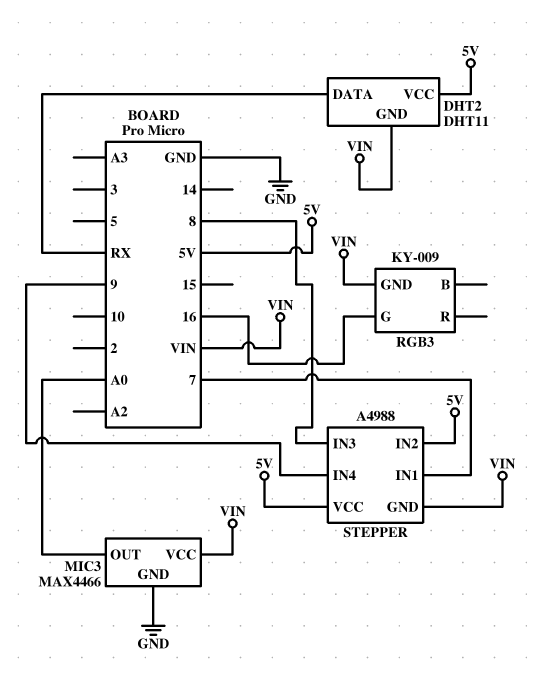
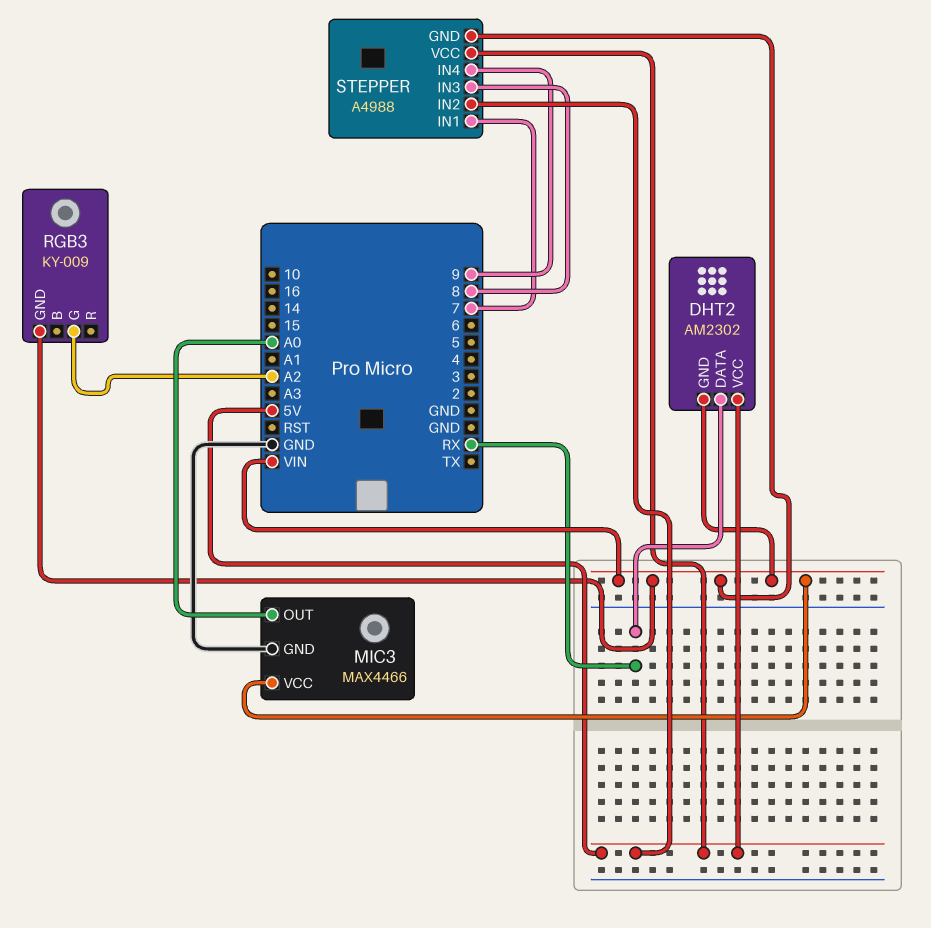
DHT2: DHT11 -> AM2302
RGB3 pin G: 16 -> A2

